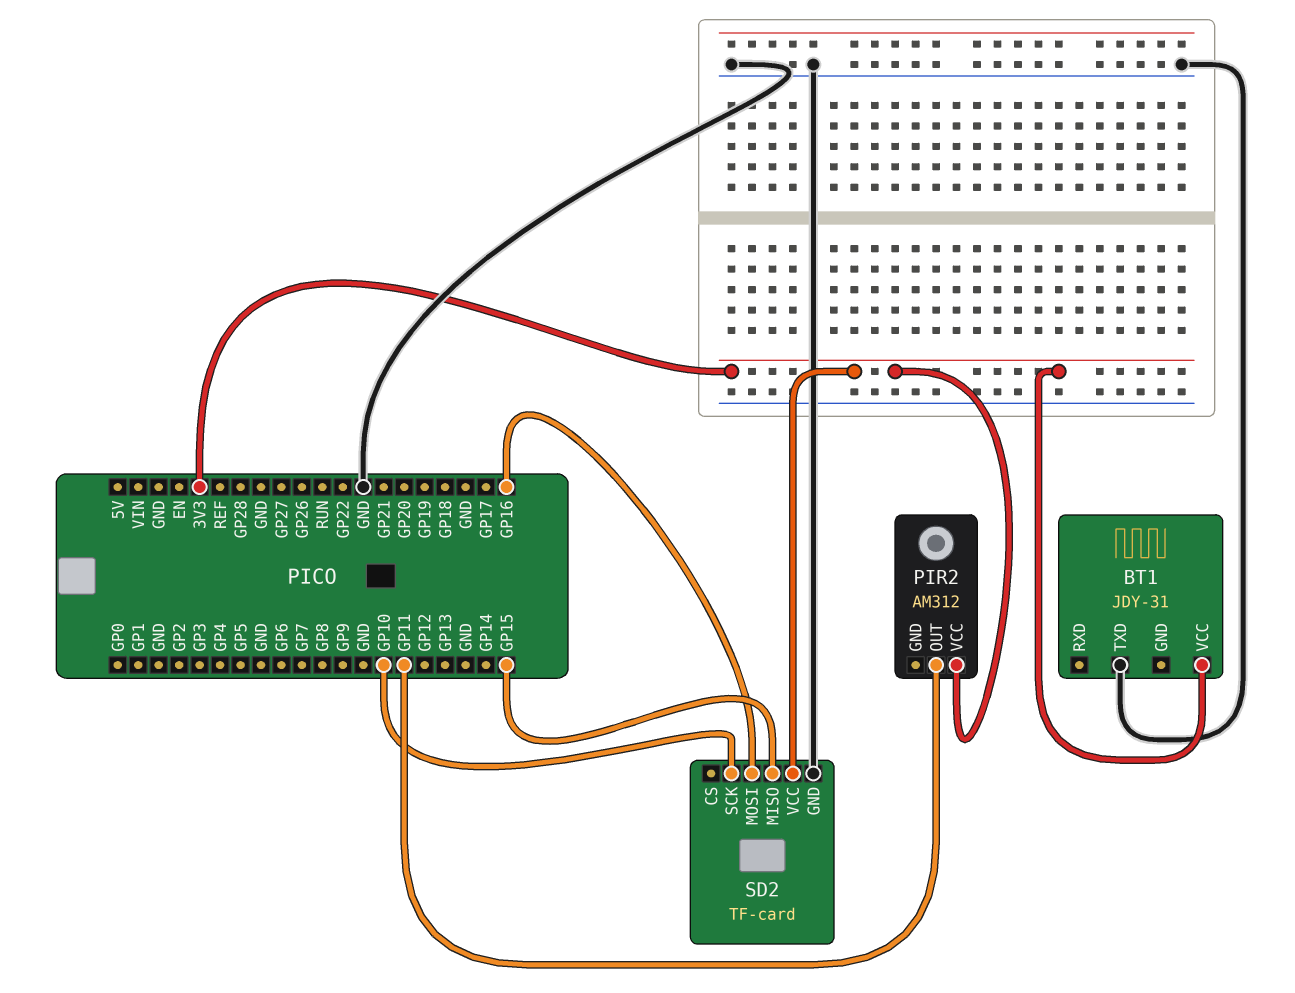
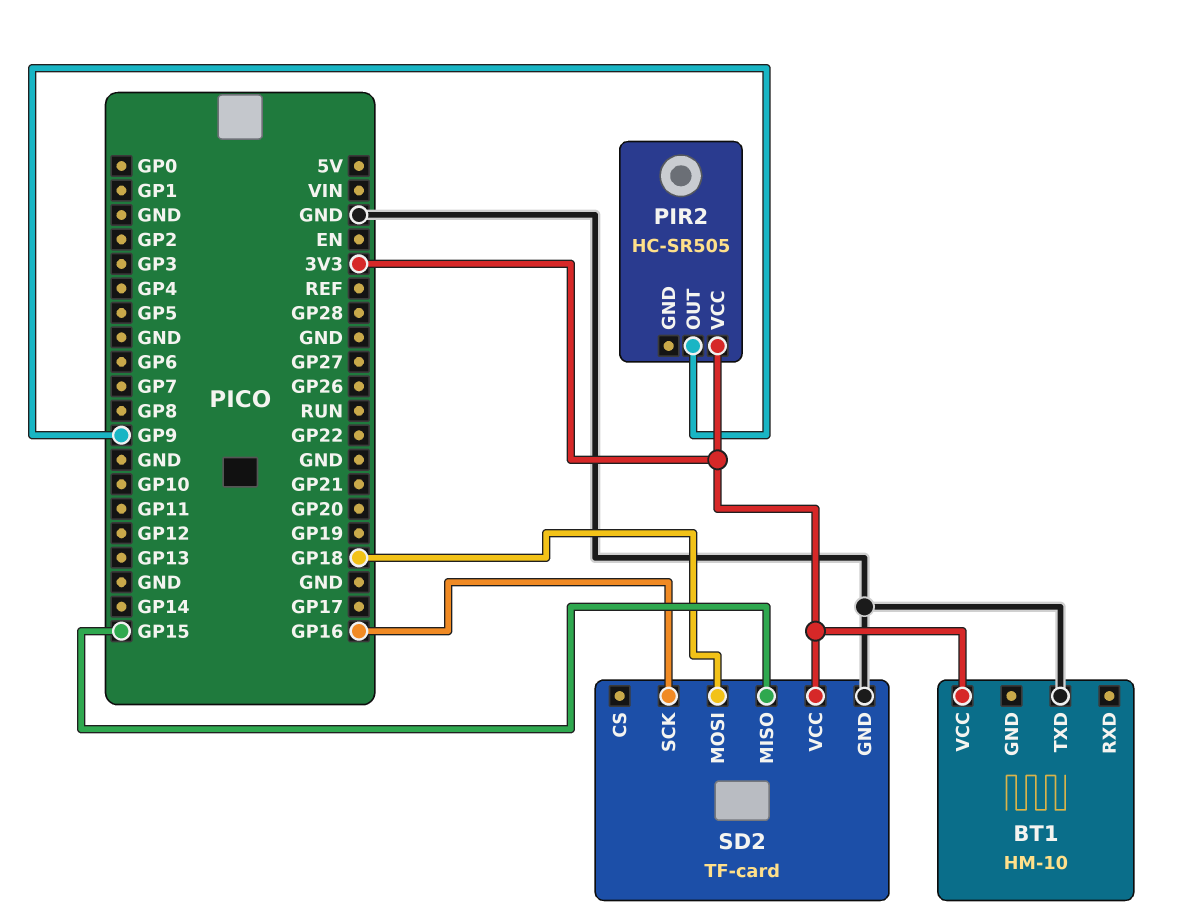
BT1: JDY-31 -> HM-10
PIR2: AM312 -> HC-SR505
PIR2 pin OUT: GP11 -> GP9
SD2 pin MOSI: GP16 -> GP18
SD2 pin SCK: GP10 -> GP16

